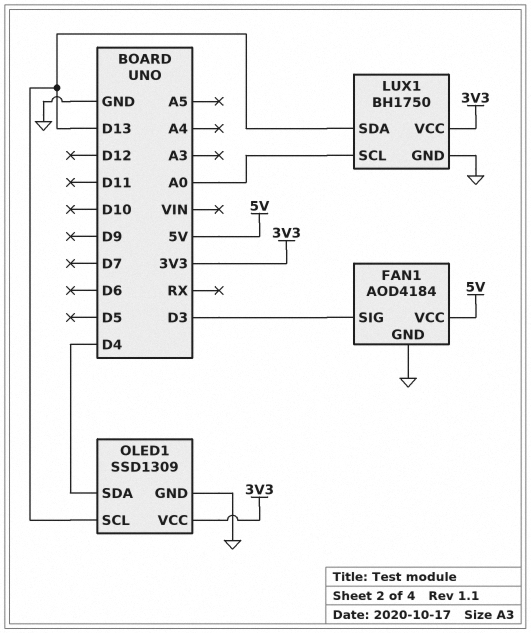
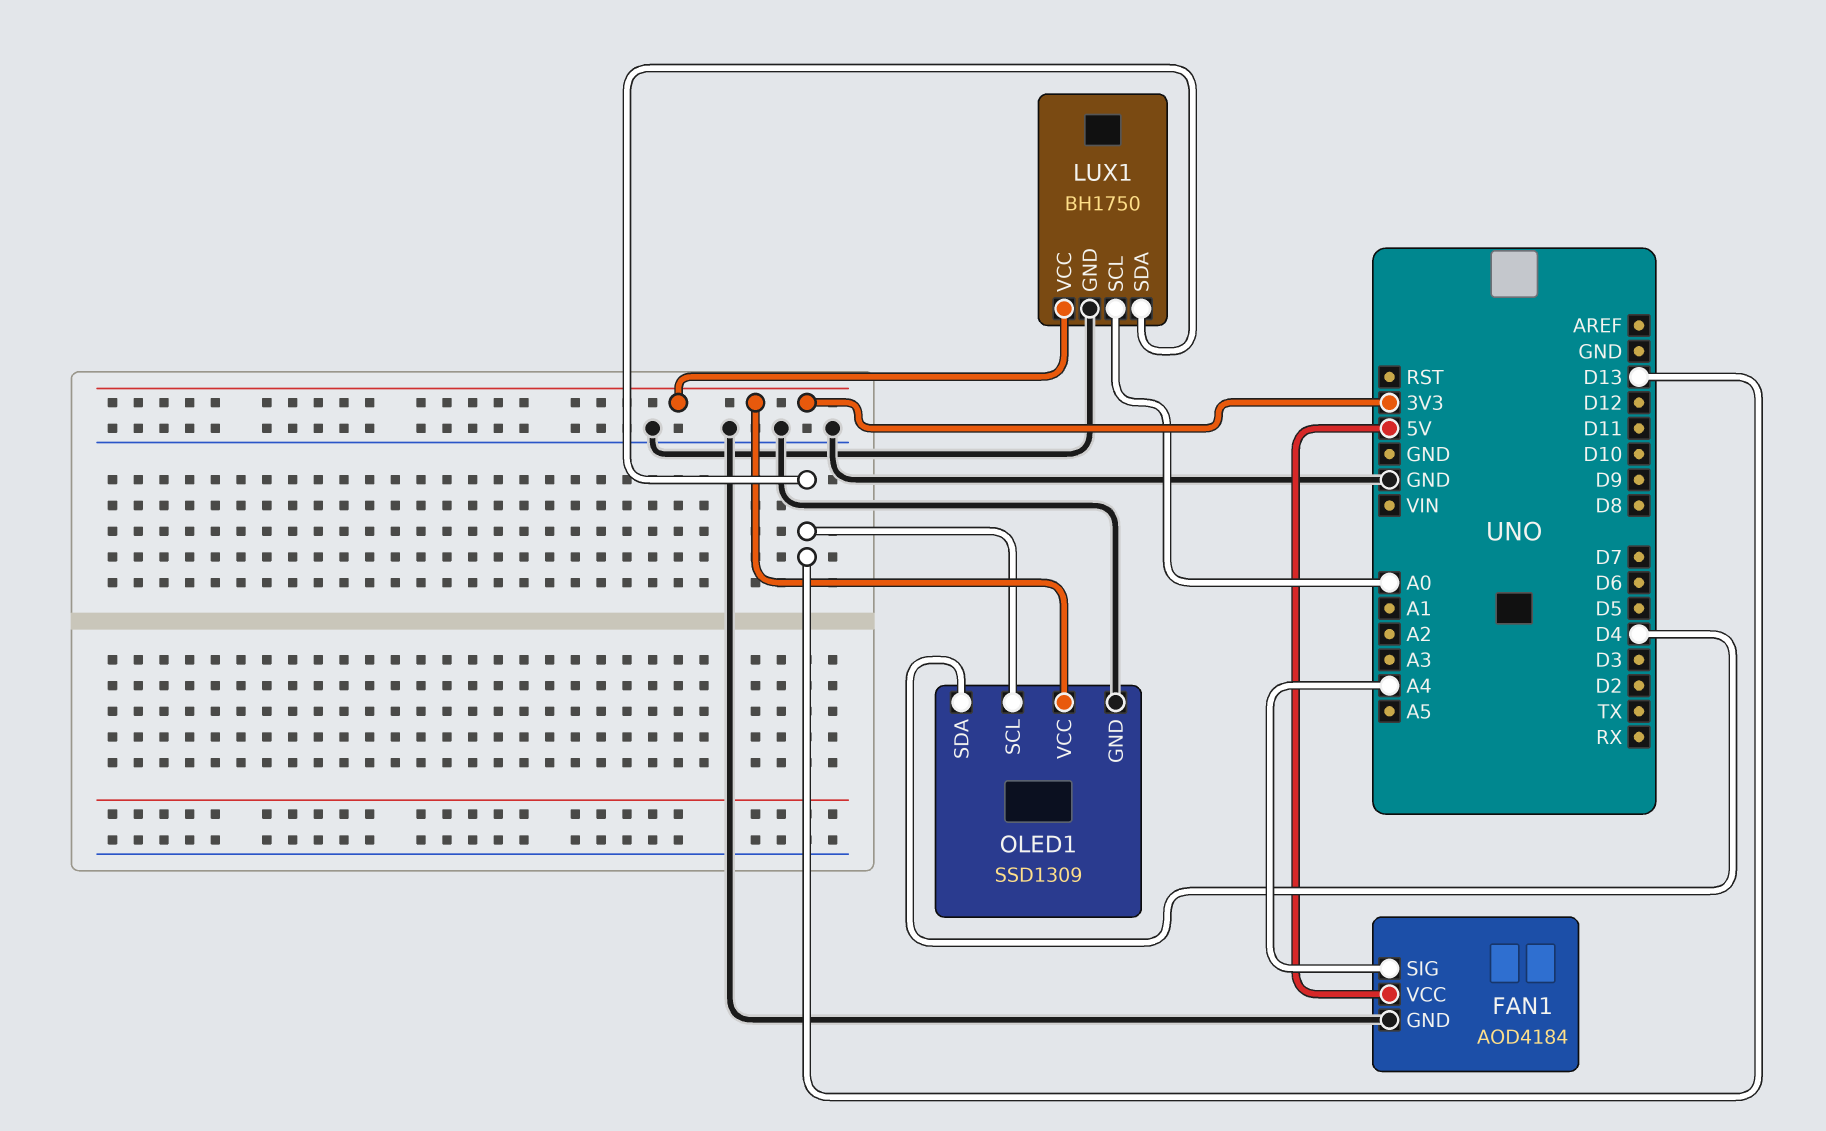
FAN1 pin SIG: D3 -> A4

